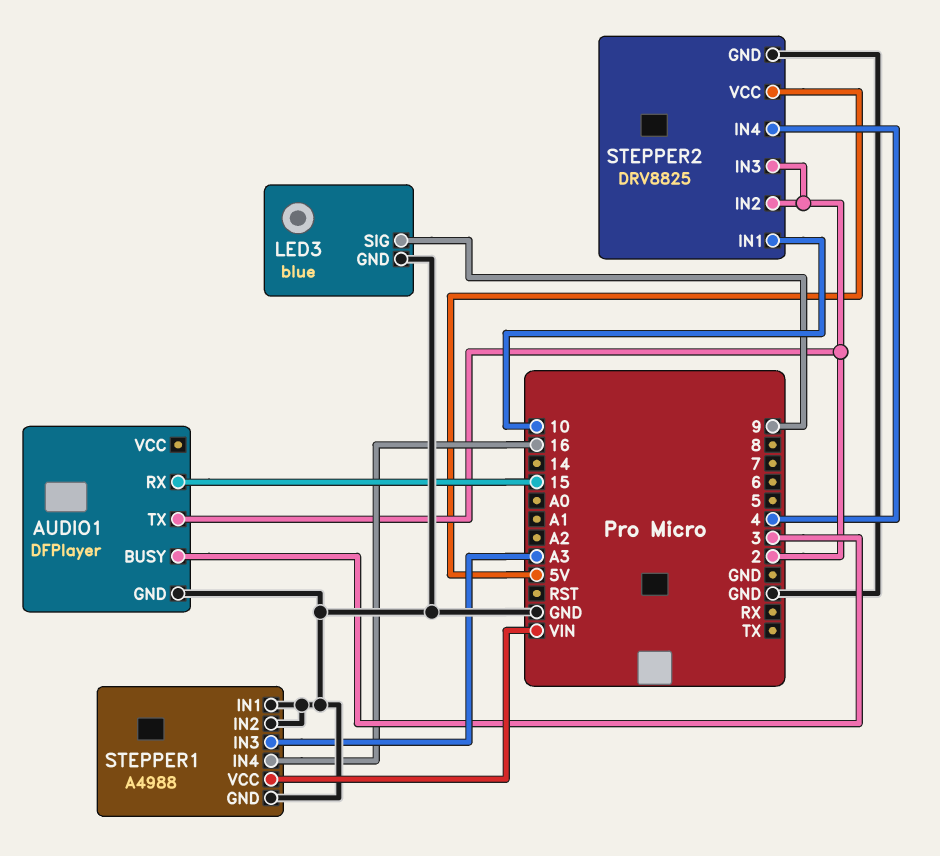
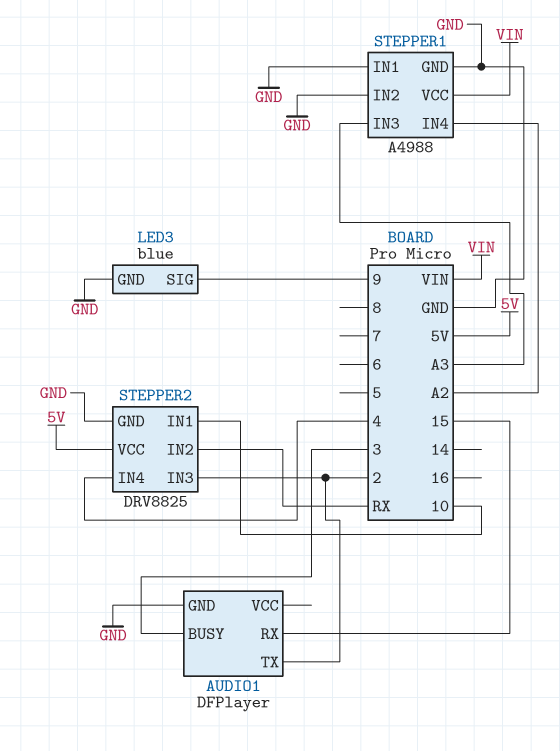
STEPPER1 pin IN4: 16 -> A2
STEPPER2 pin IN2: 2 -> RX

